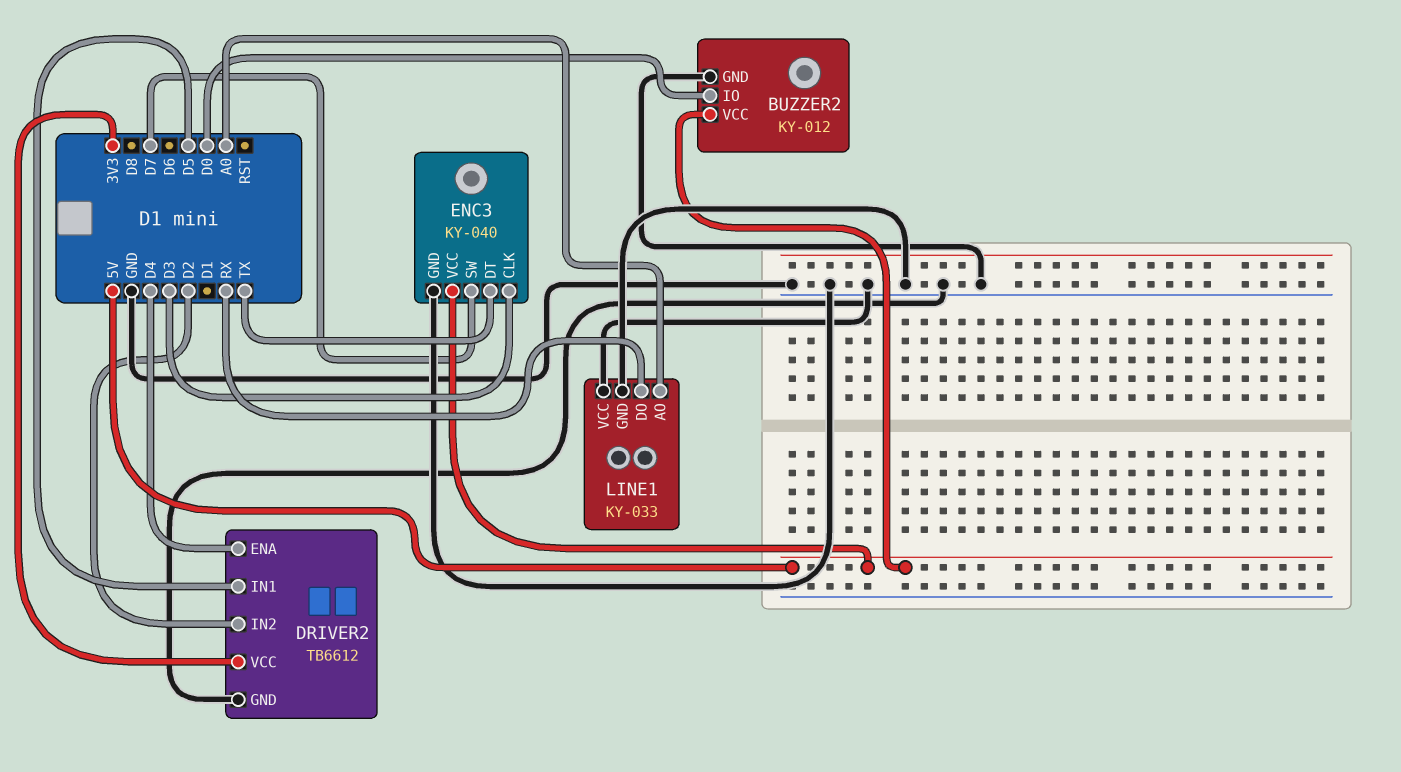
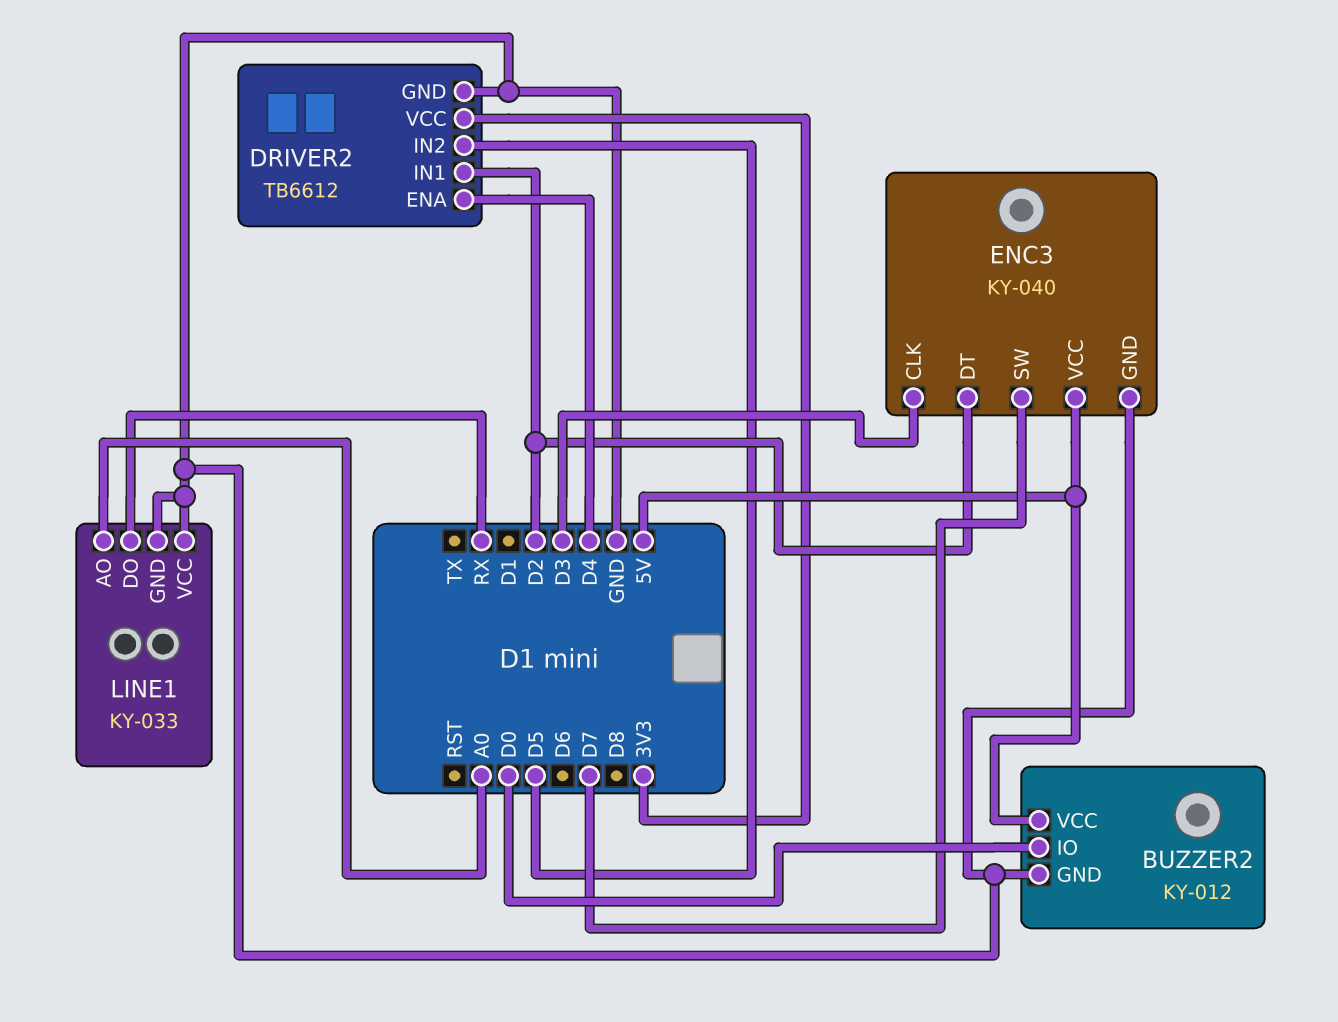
DRIVER2 pin IN1: D5 -> D2
DRIVER2 pin IN2: D2 -> D5
ENC3 pin DT: TX -> D2

